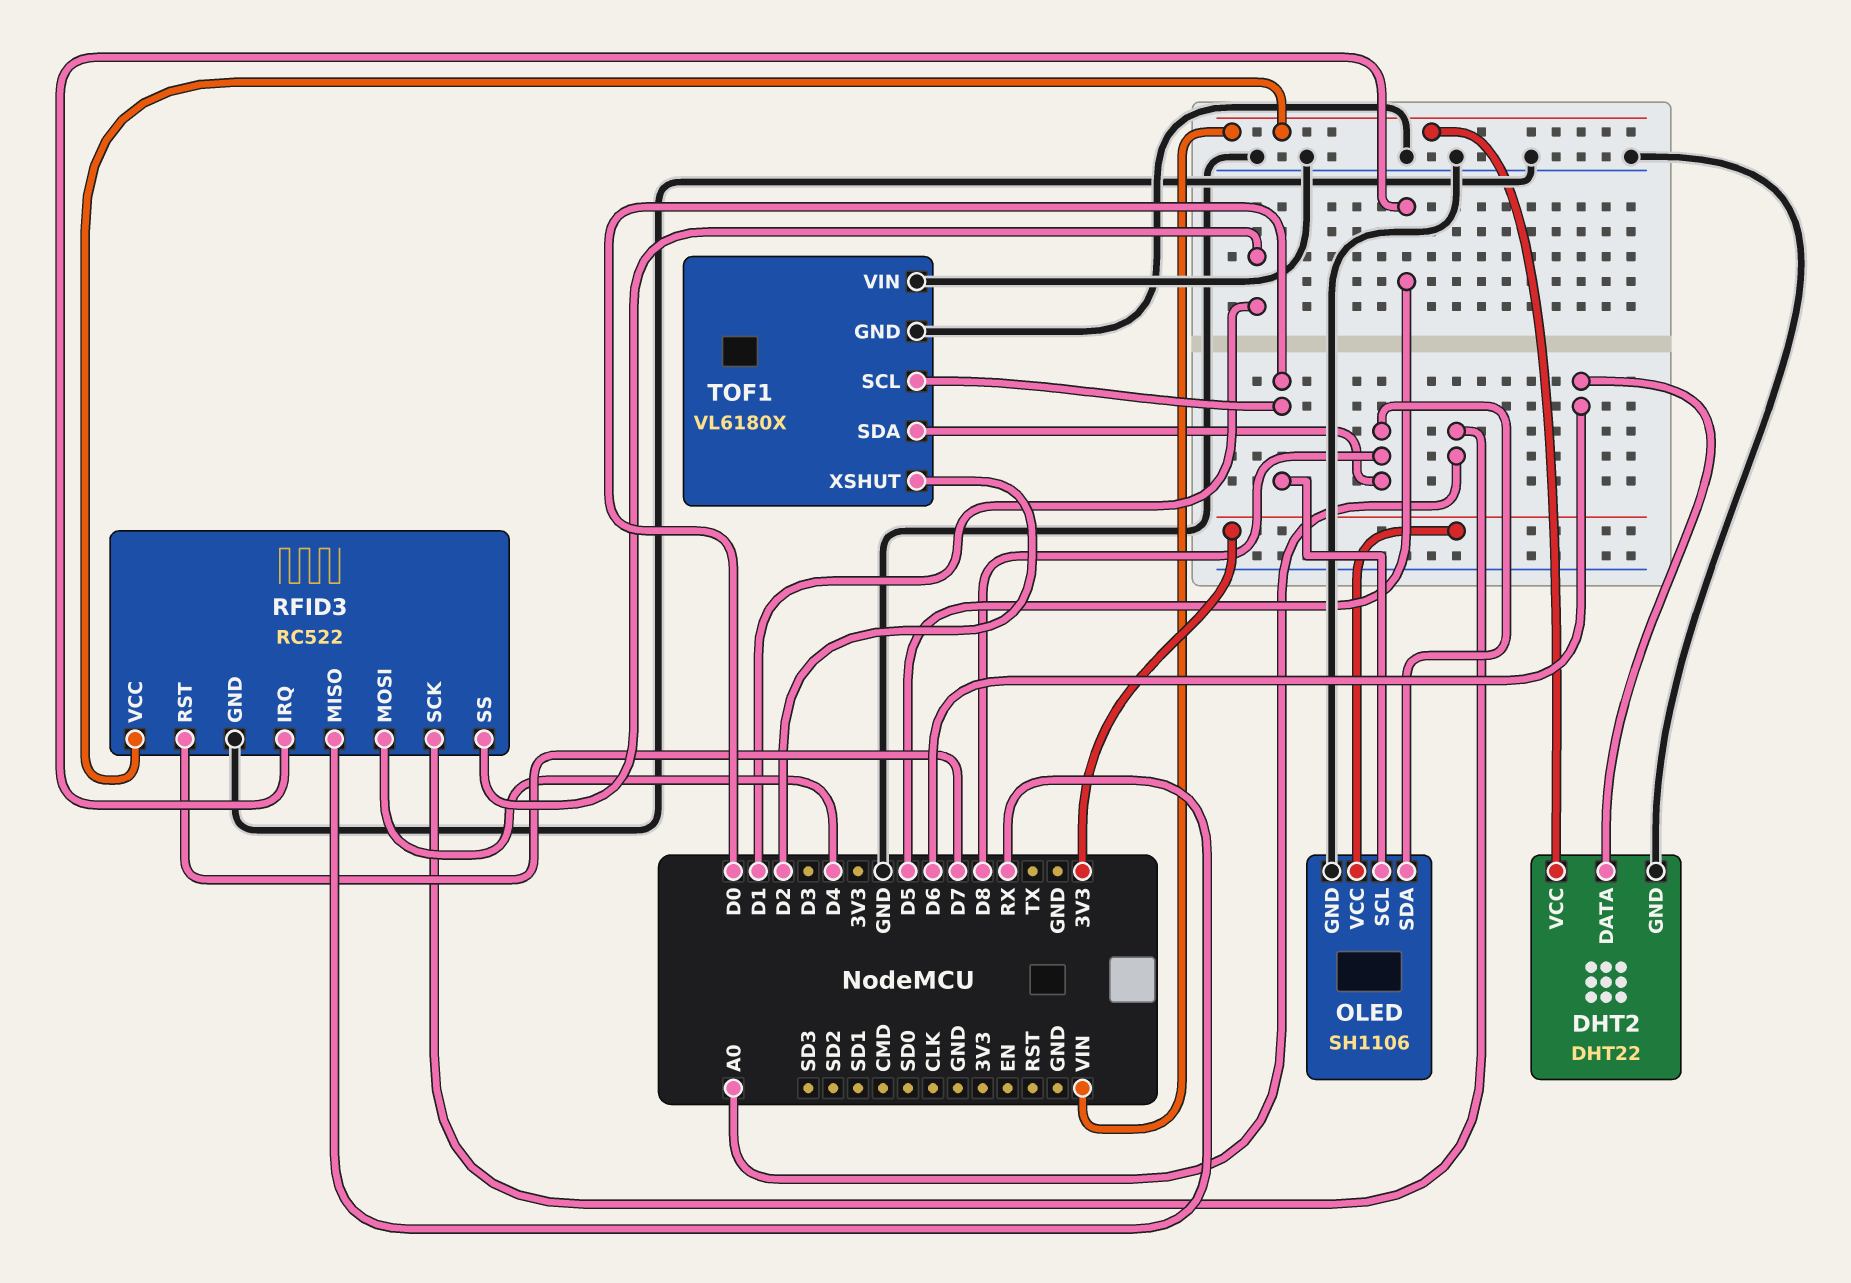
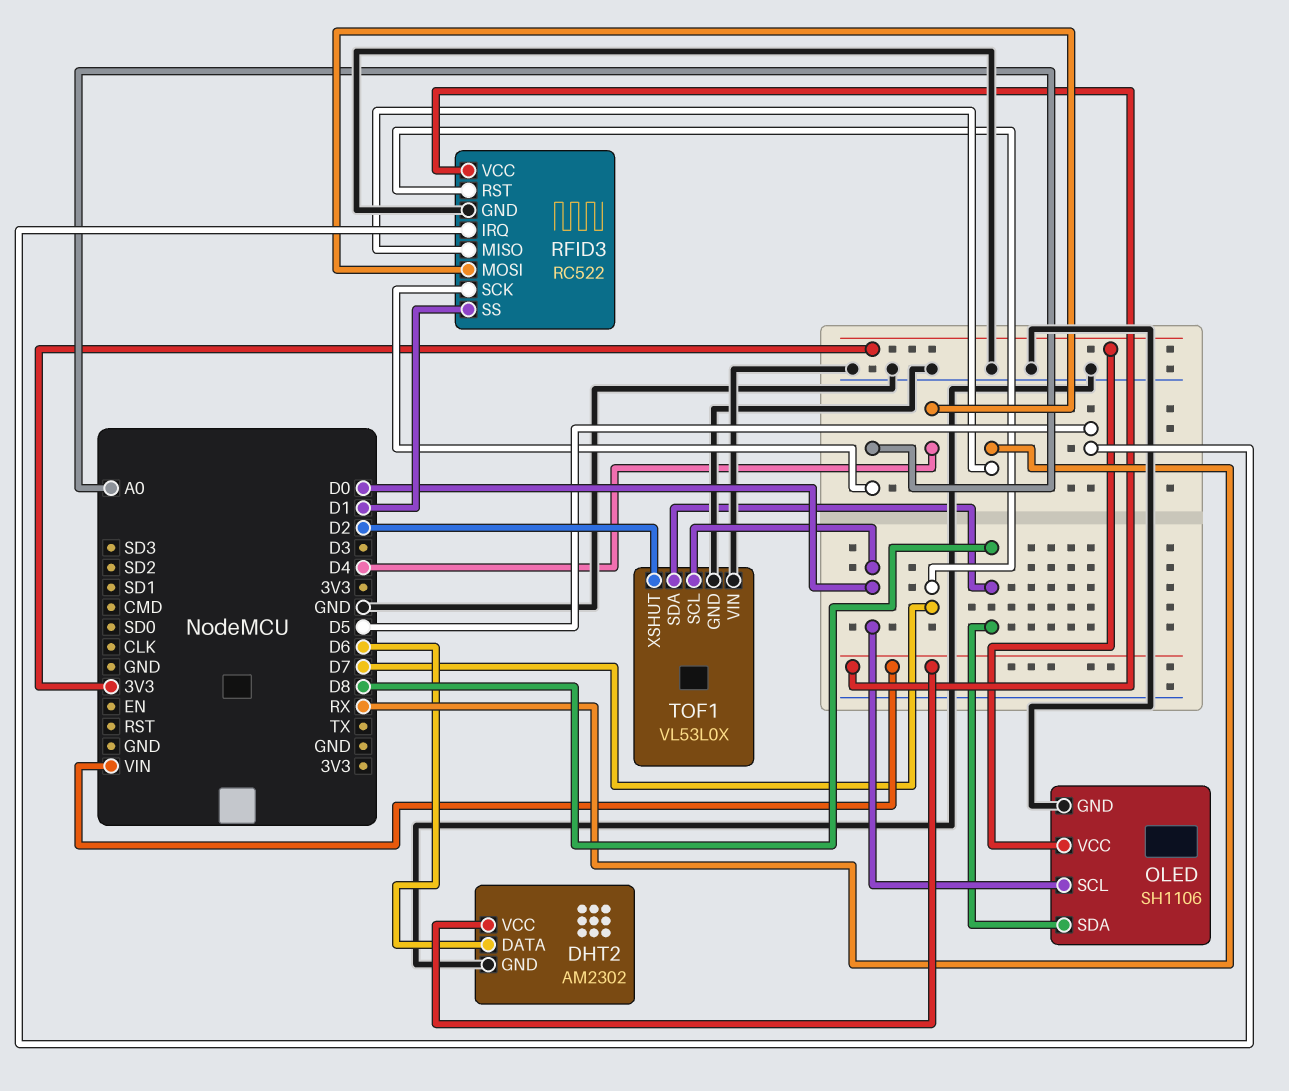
DHT2: DHT22 -> AM2302
TOF1: VL6180X -> VL53L0X

